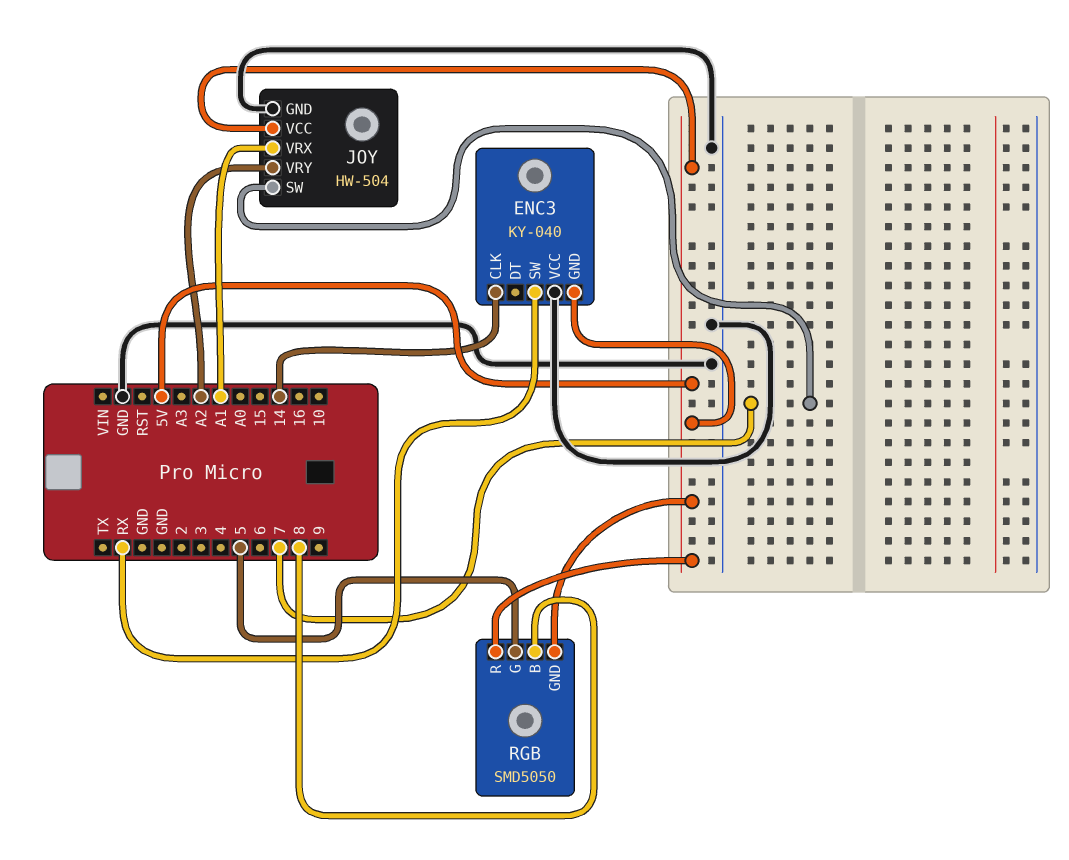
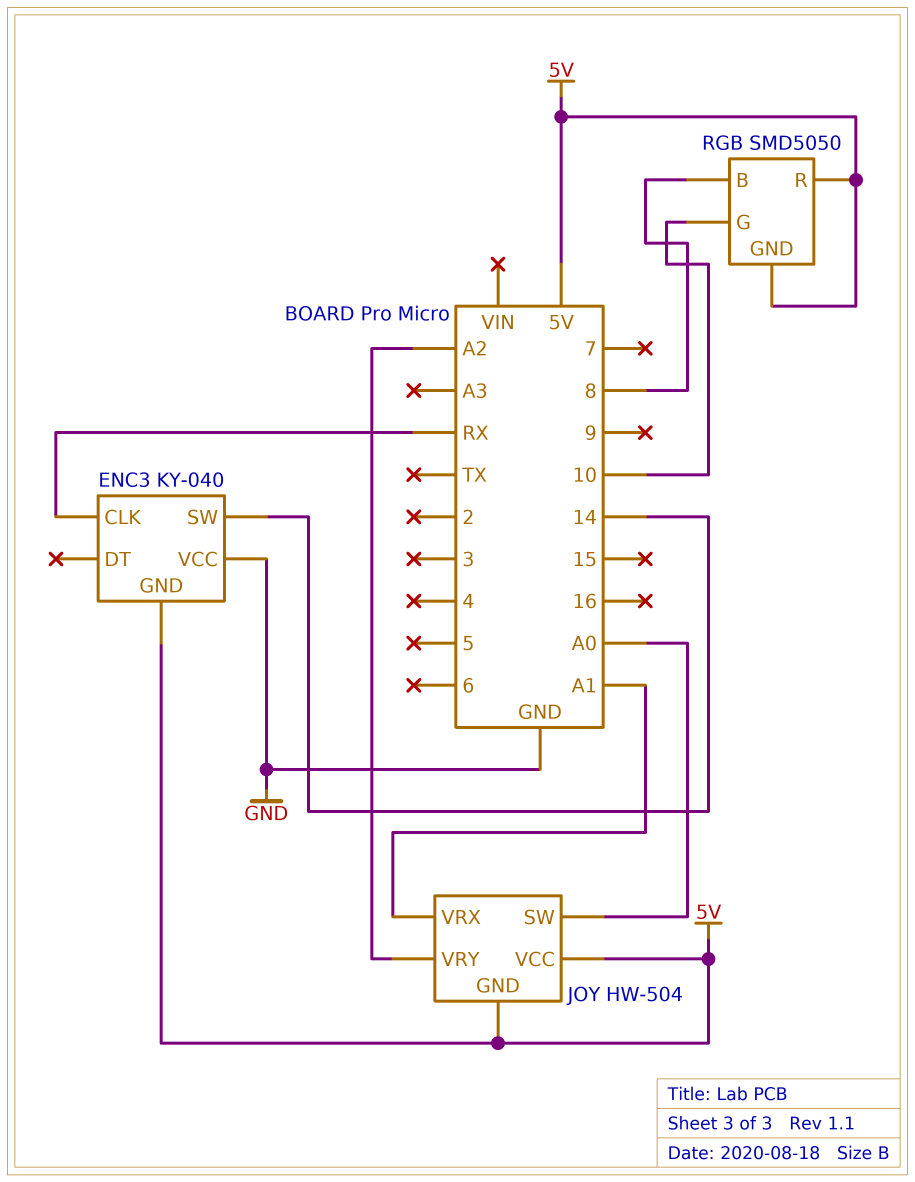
ENC3 pin CLK: 14 -> RX
ENC3 pin SW: RX -> 14
JOY pin GND: GND -> 5V
JOY pin SW: 7 -> A0
RGB pin G: 5 -> 10

